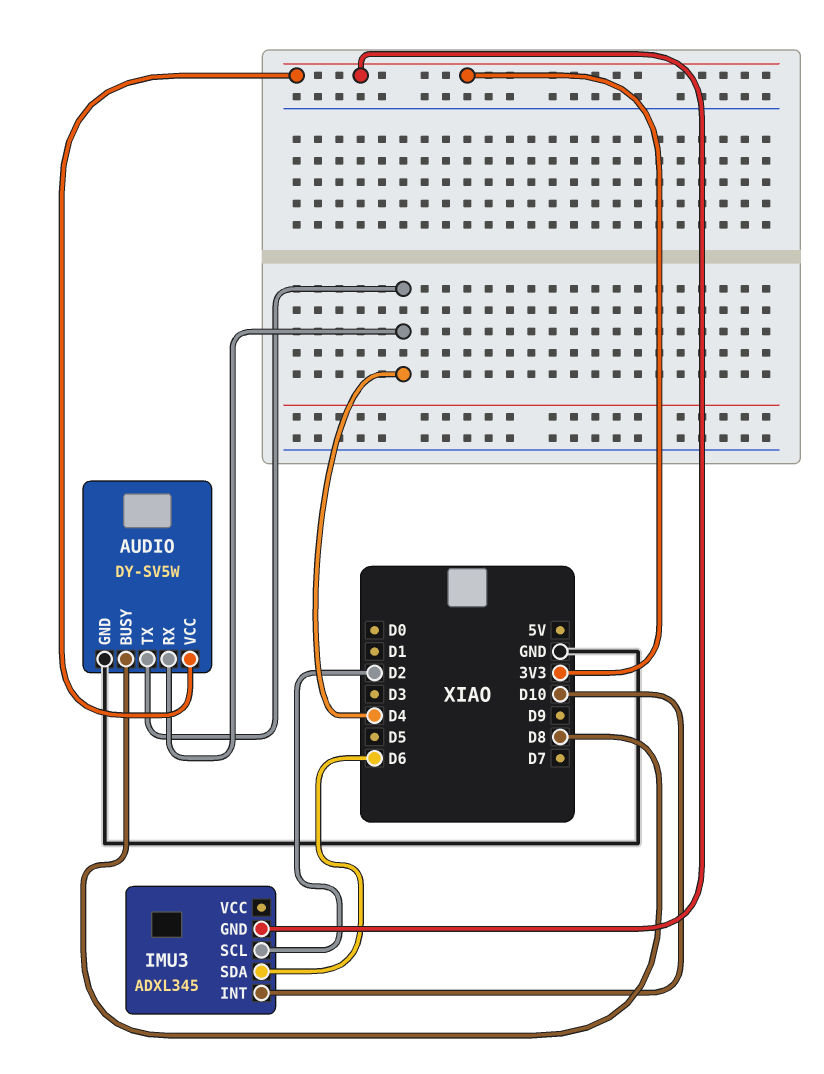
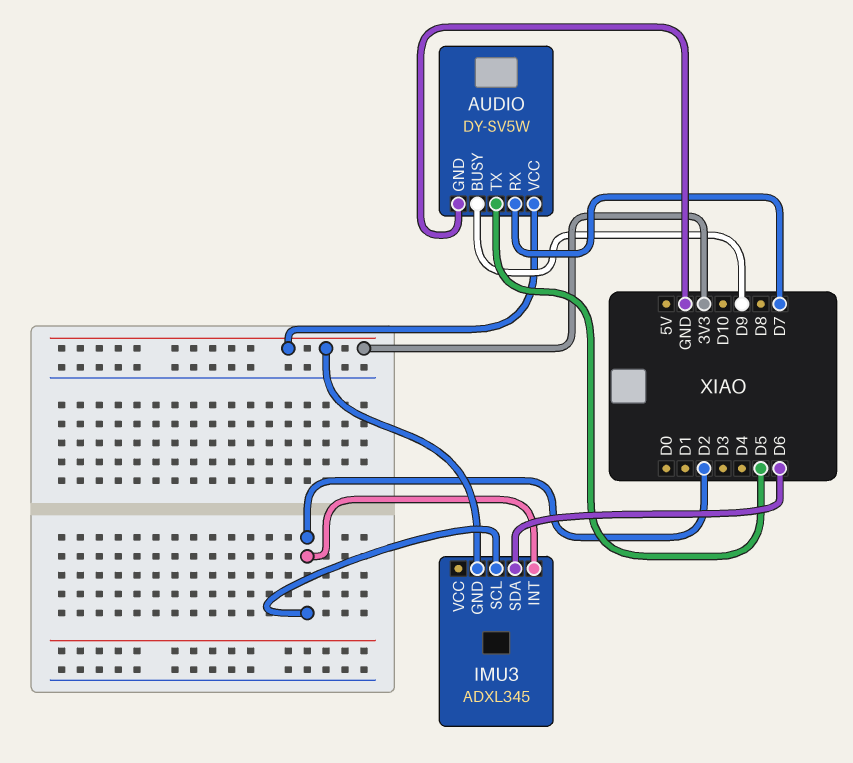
AUDIO pin BUSY: D8 -> D9
AUDIO pin RX: D4 -> D7
AUDIO pin TX: D4 -> D5
IMU3 pin INT: D10 -> D2

